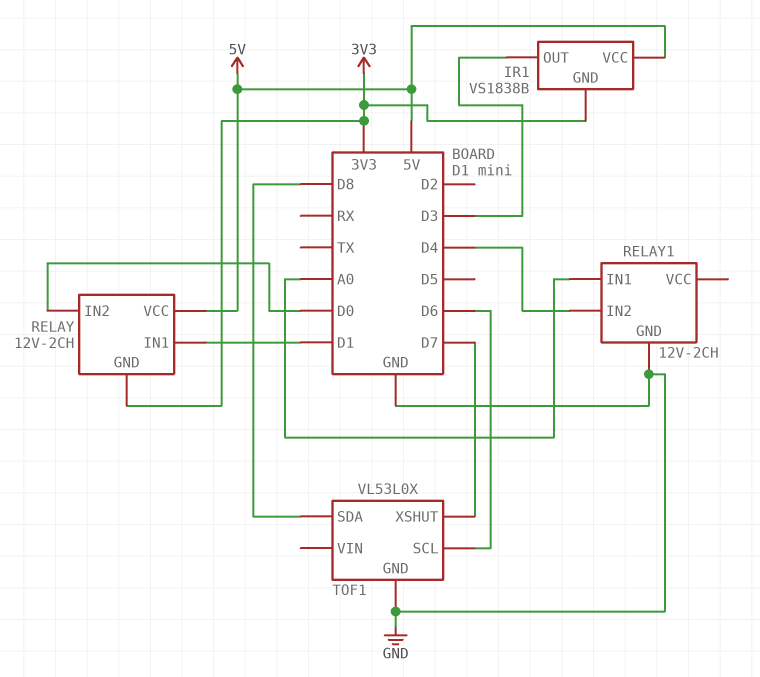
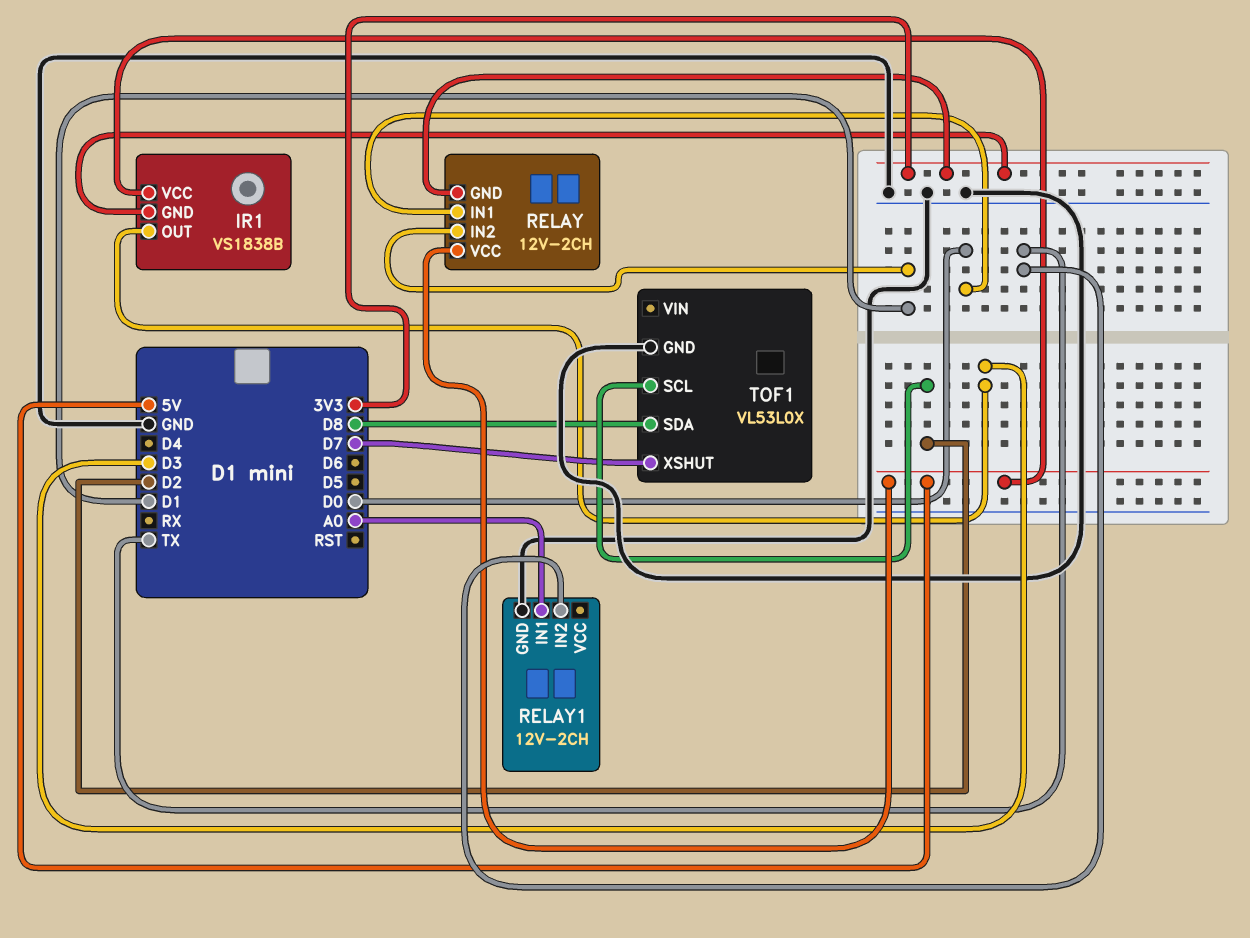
RELAY pin IN1: D1 -> D0
RELAY pin IN2: D0 -> D1
RELAY1 pin IN2: D4 -> TX
TOF1 pin SCL: D6 -> D2

